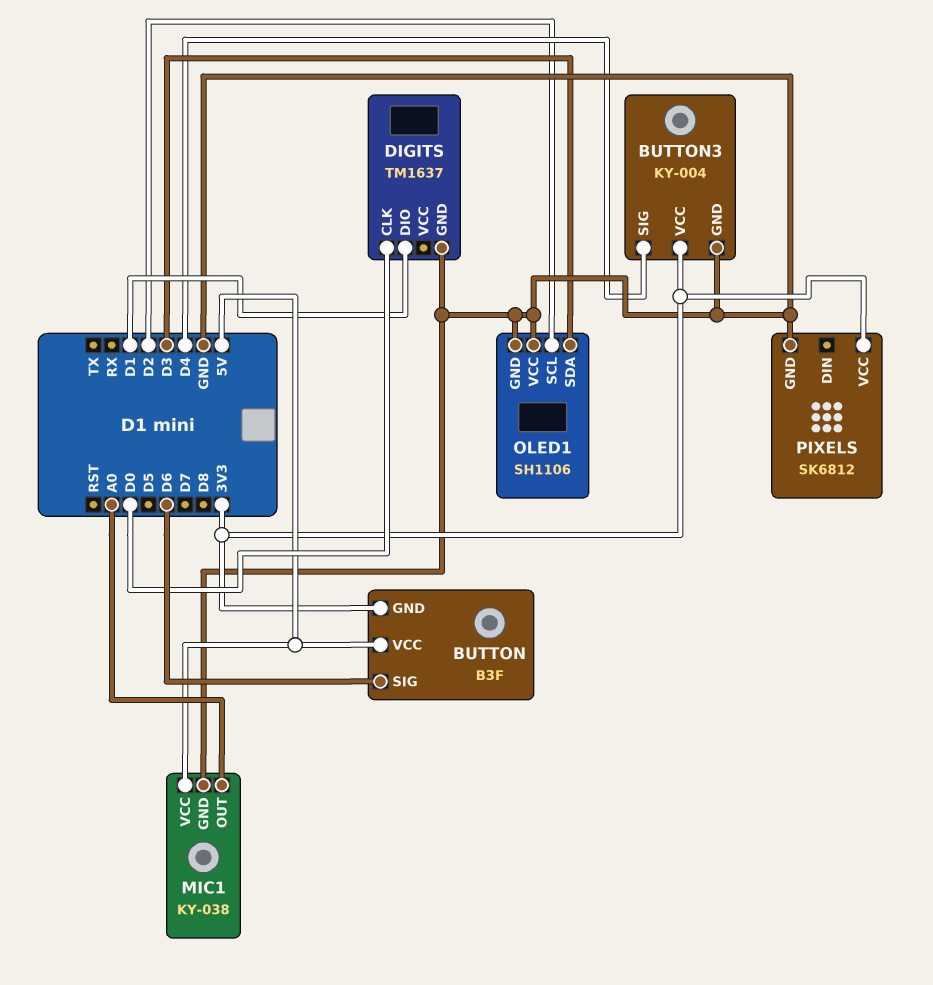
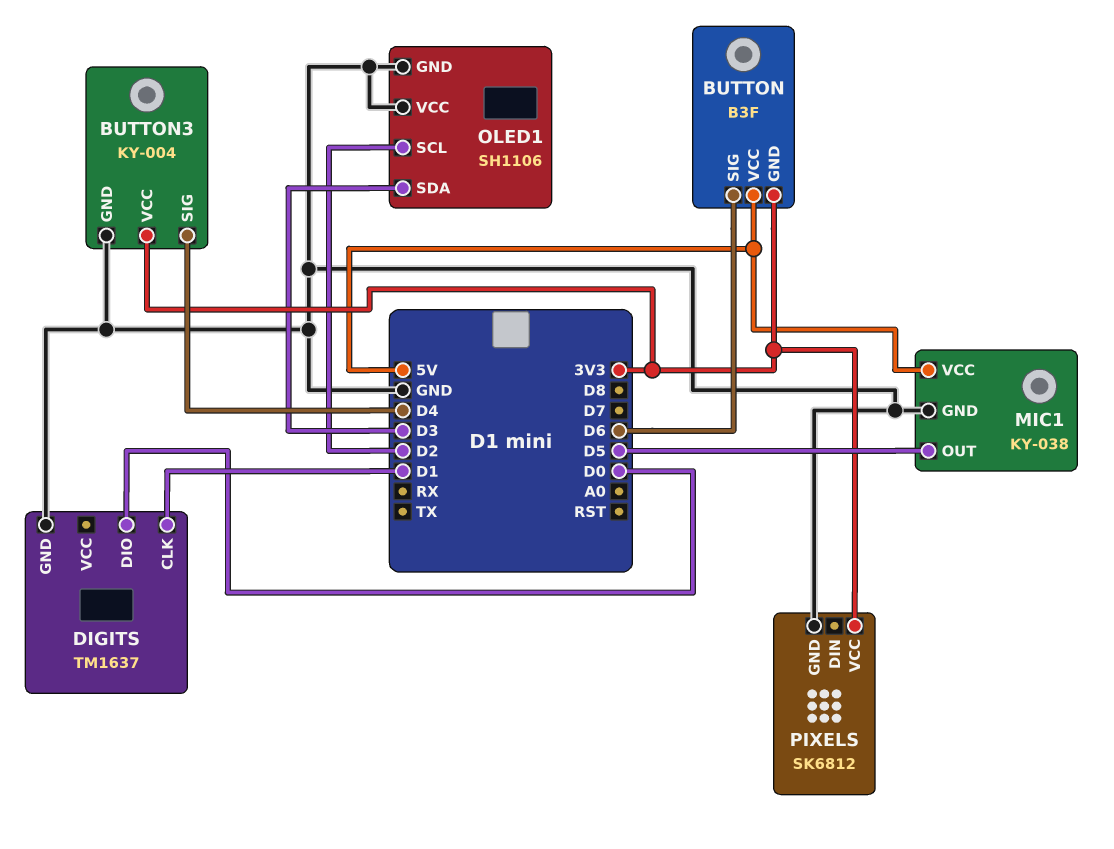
DIGITS pin CLK: D0 -> D1
DIGITS pin DIO: D1 -> D0
MIC1 pin OUT: A0 -> D5

